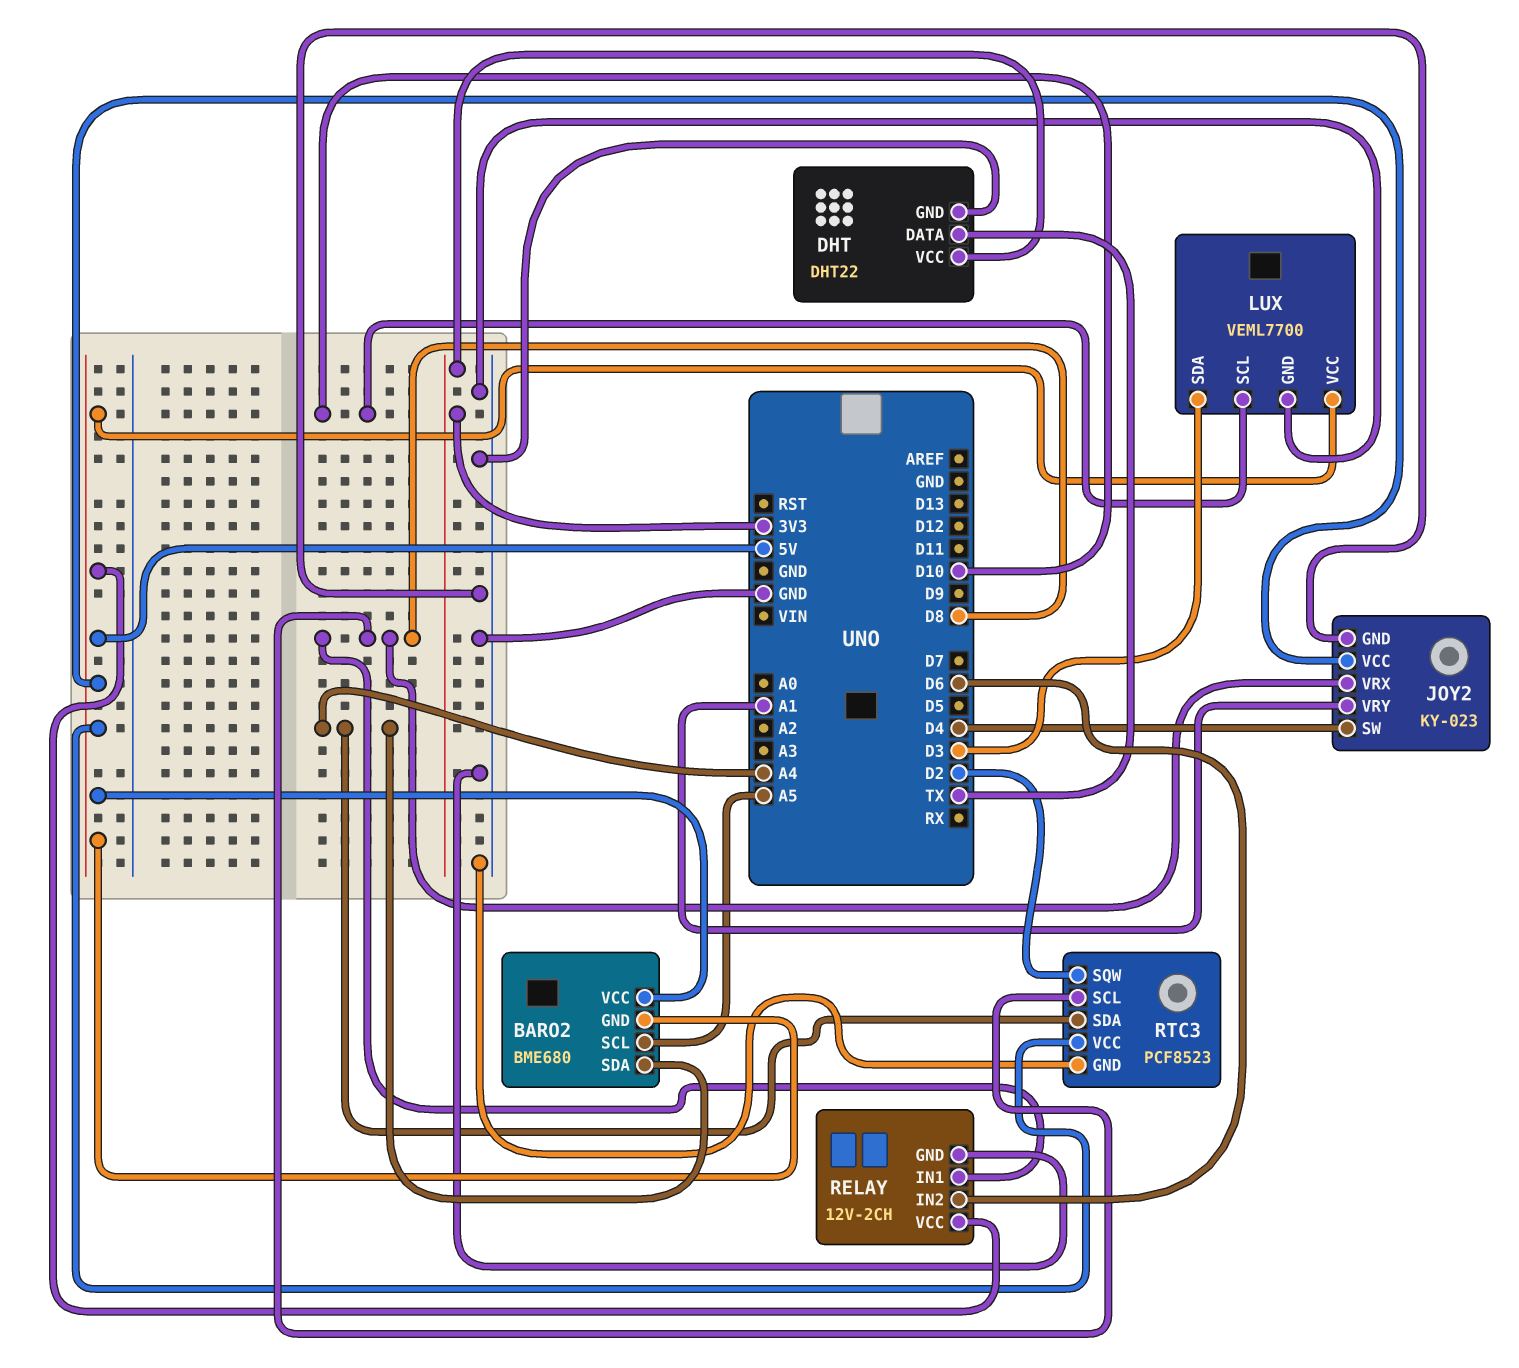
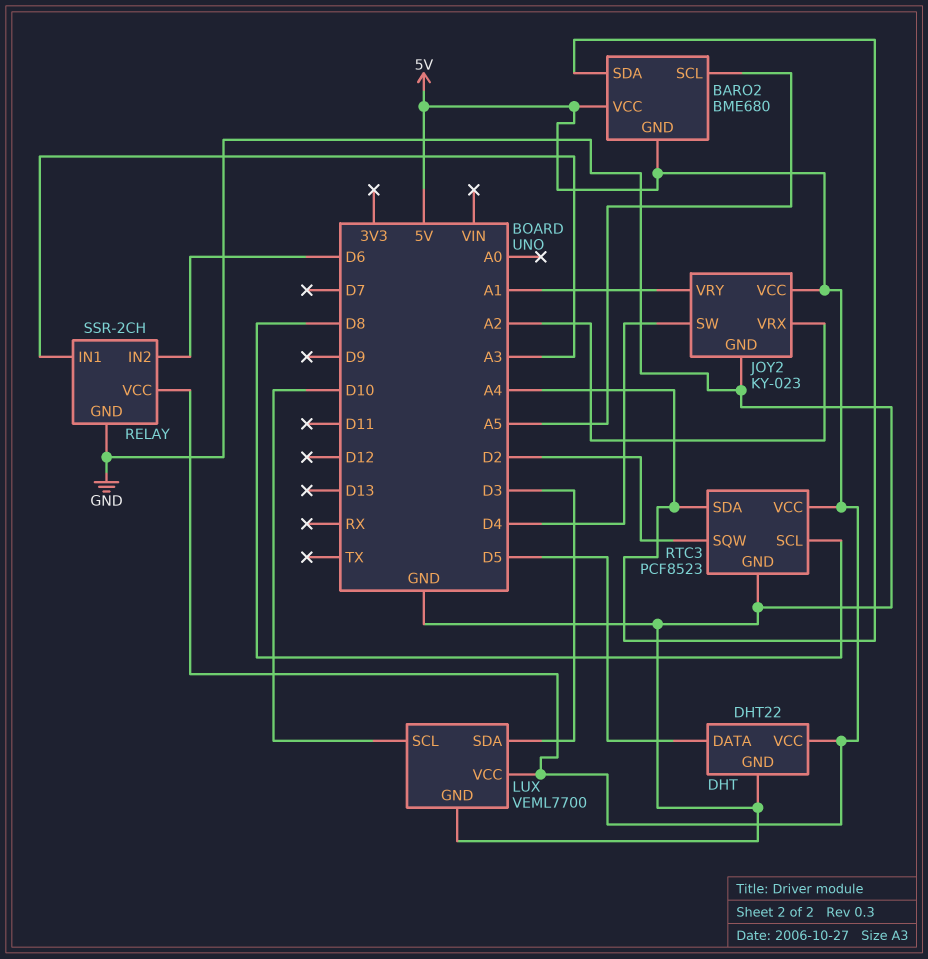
DHT pin DATA: TX -> D5
DHT pin VCC: 3V3 -> 5V
JOY2 pin VRX: D8 -> A2
RELAY: 12V-2CH -> SSR-2CH
RELAY pin IN1: D8 -> A3

